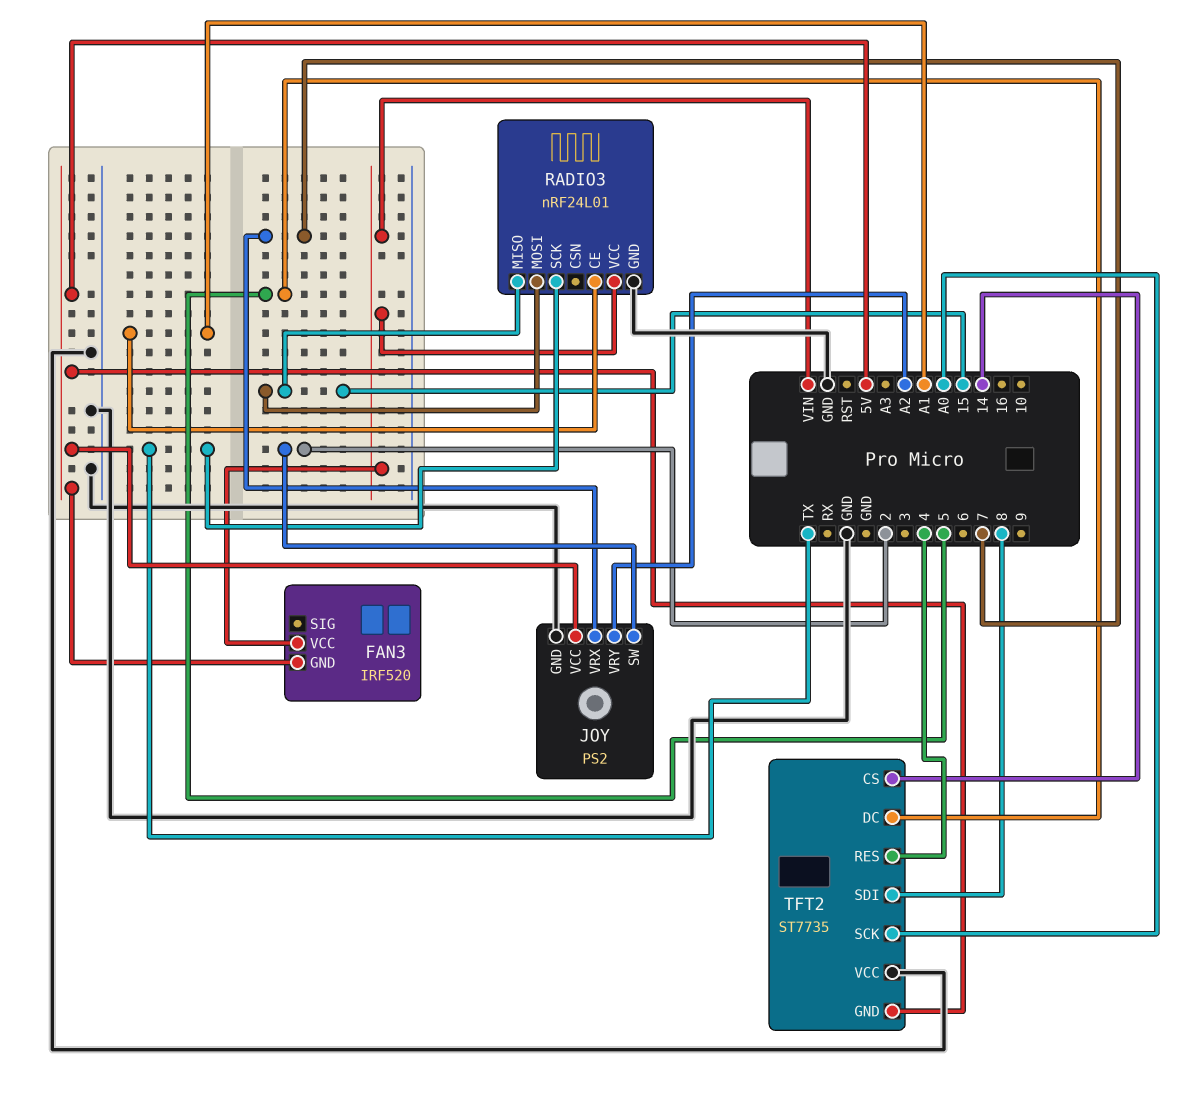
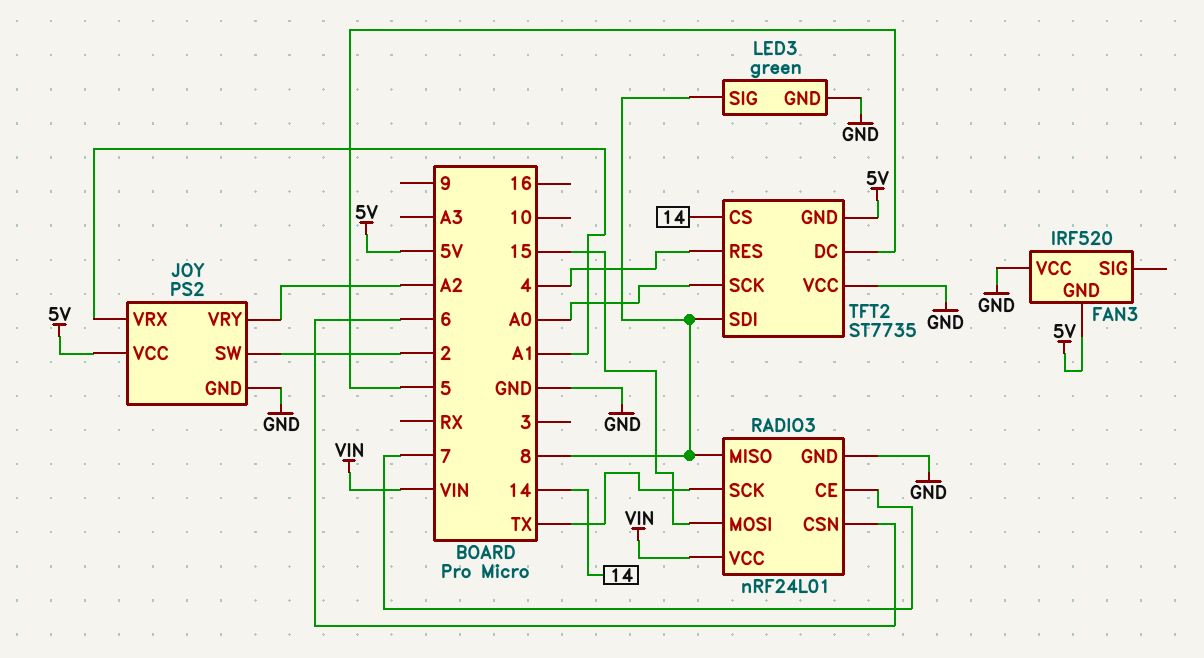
FAN3 pin VCC: VIN -> GND
JOY pin VRX: 7 -> A1
LED3: none -> green
LED3 pin GND: none -> GND
LED3 pin SIG: none -> 8
RADIO3 pin CE: A1 -> 7
RADIO3 pin CSN: none -> 6
RADIO3 pin MISO: 15 -> 8

